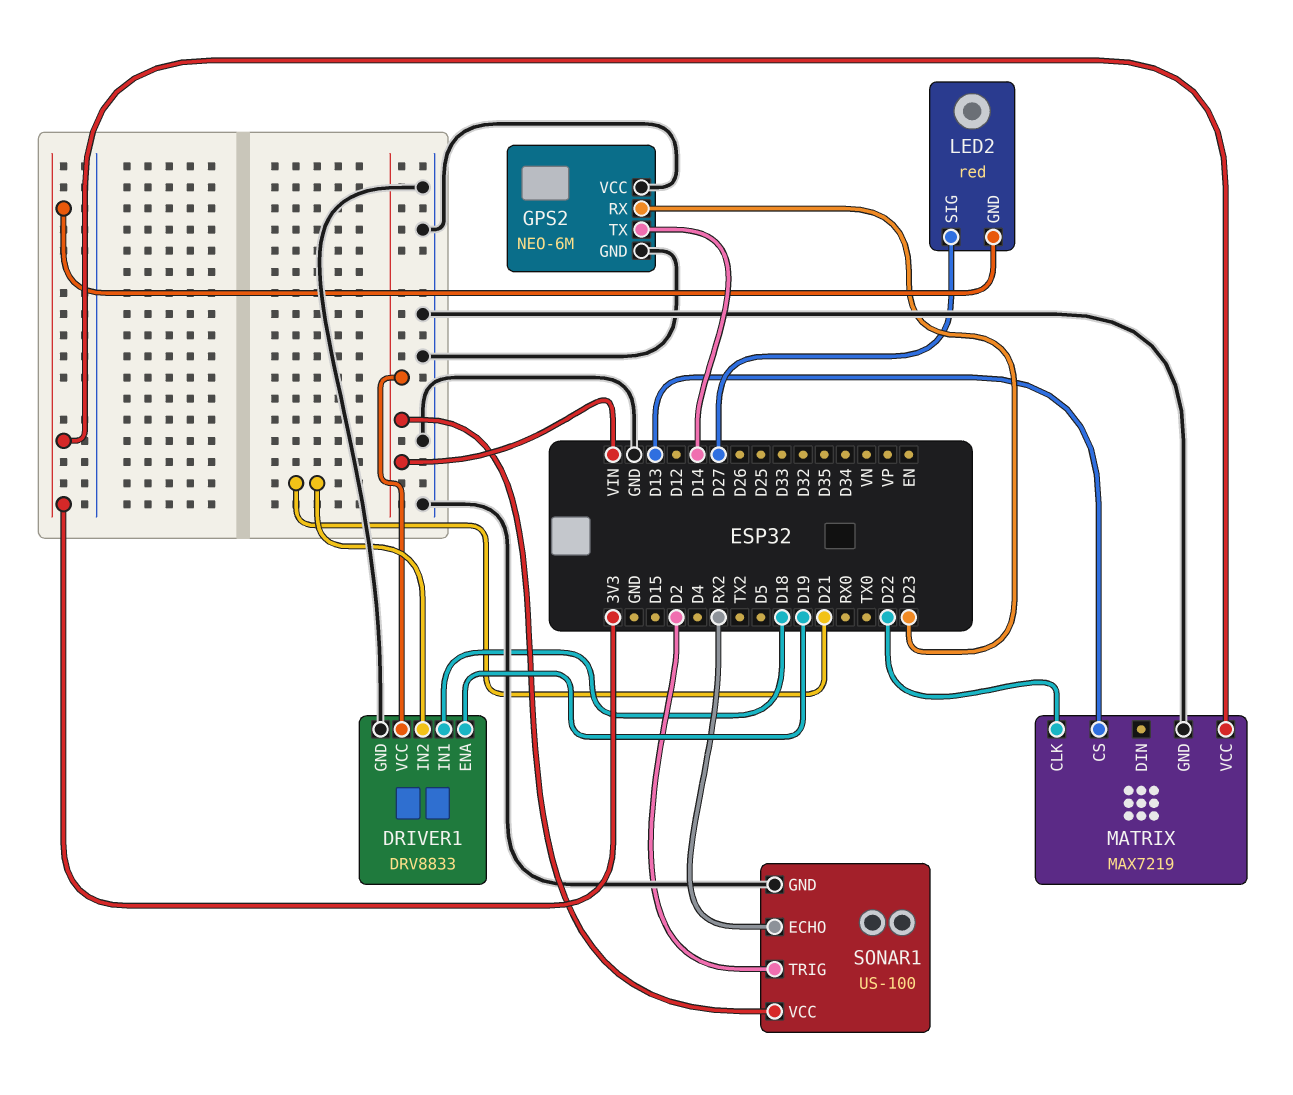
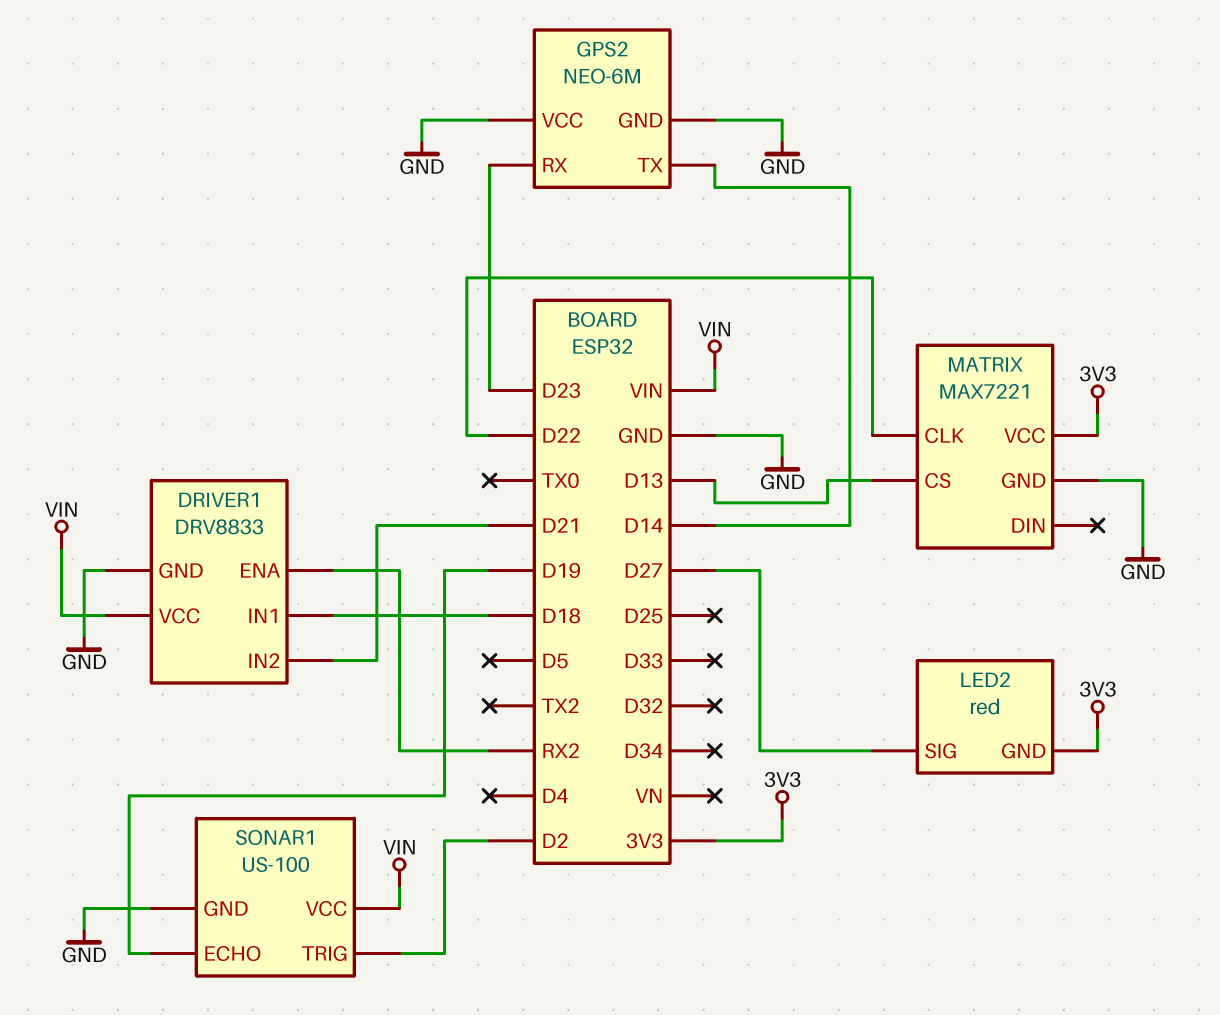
DRIVER1 pin ENA: D19 -> RX2
MATRIX: MAX7219 -> MAX7221
SONAR1 pin ECHO: RX2 -> D19

